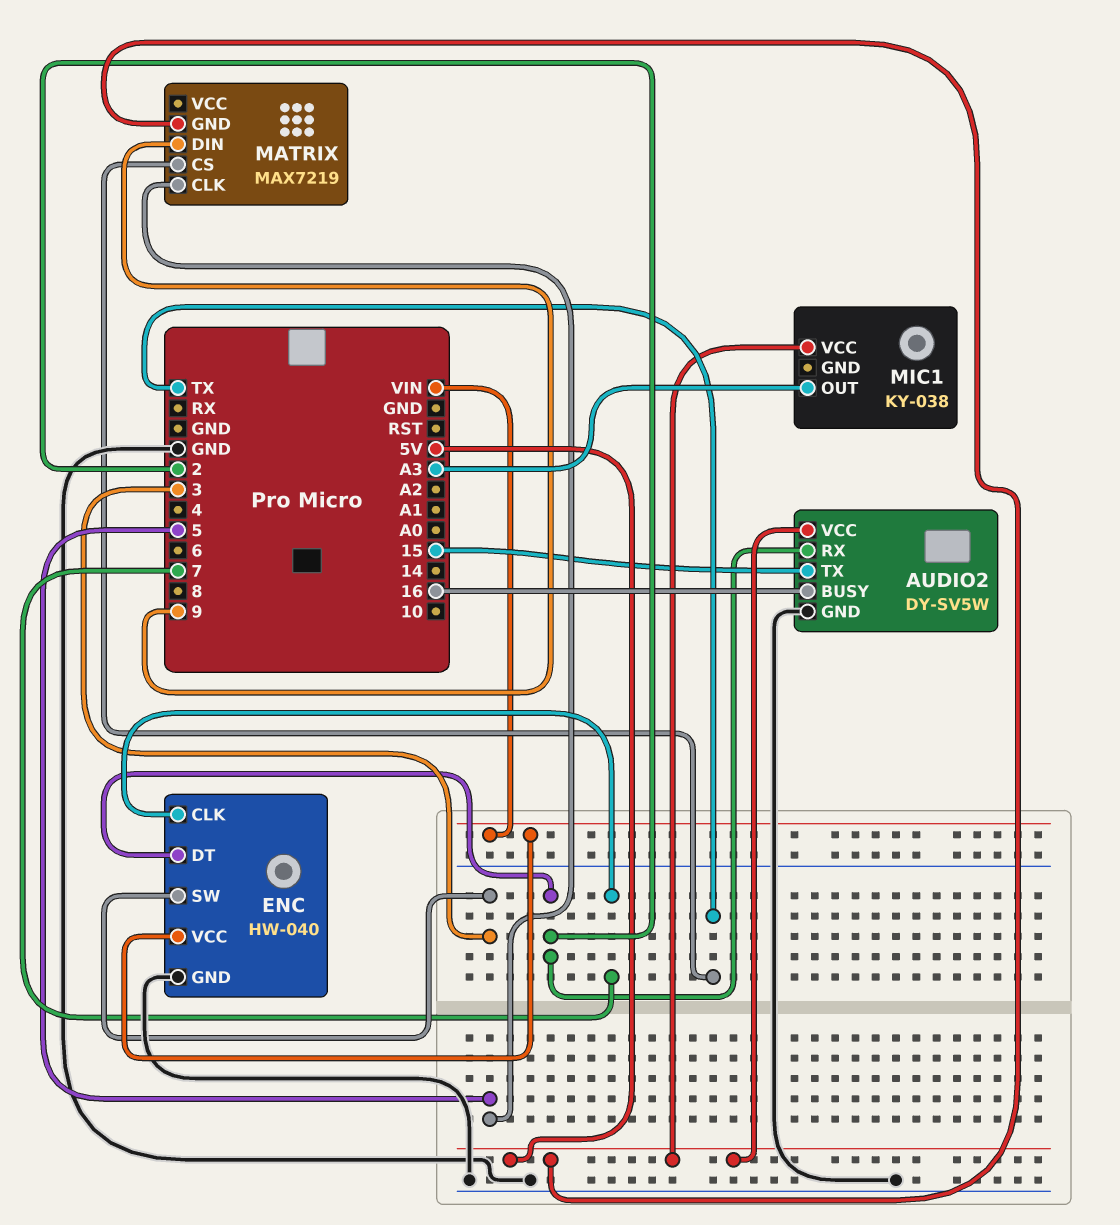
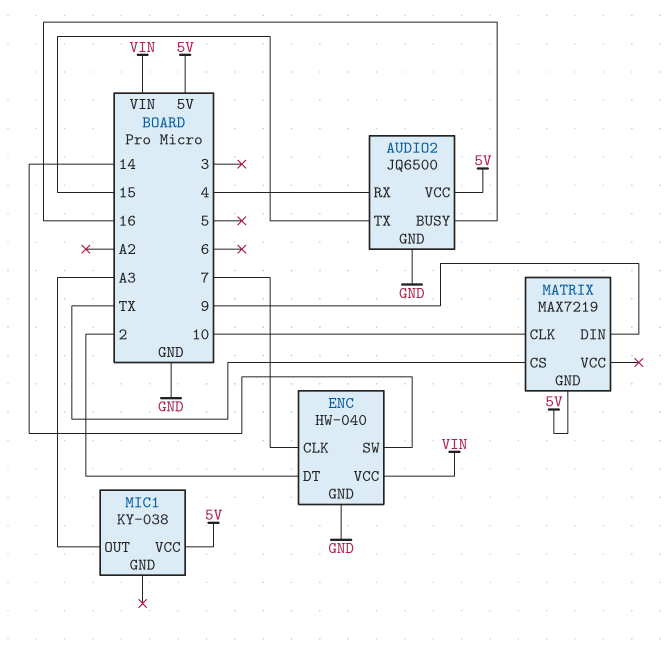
AUDIO2: DY-SV5W -> JQ6500
AUDIO2 pin RX: 2 -> 4
ENC pin SW: 3 -> 14
MATRIX pin CLK: 5 -> 10

